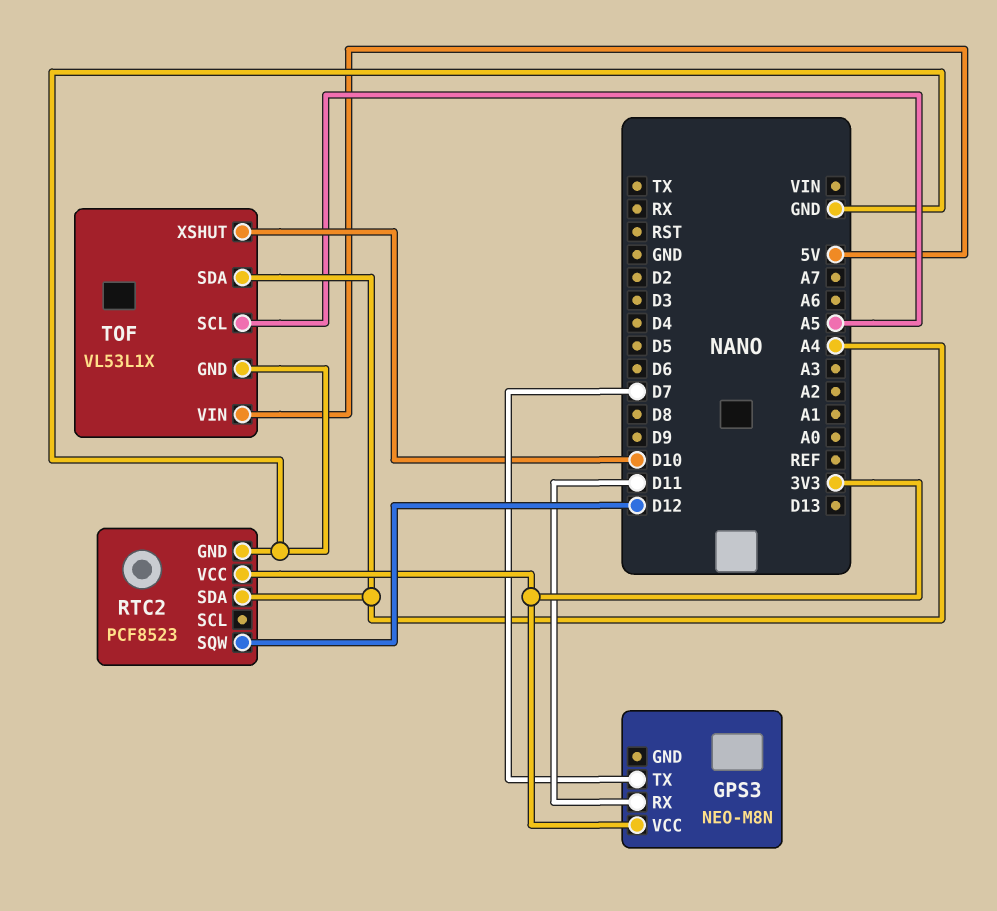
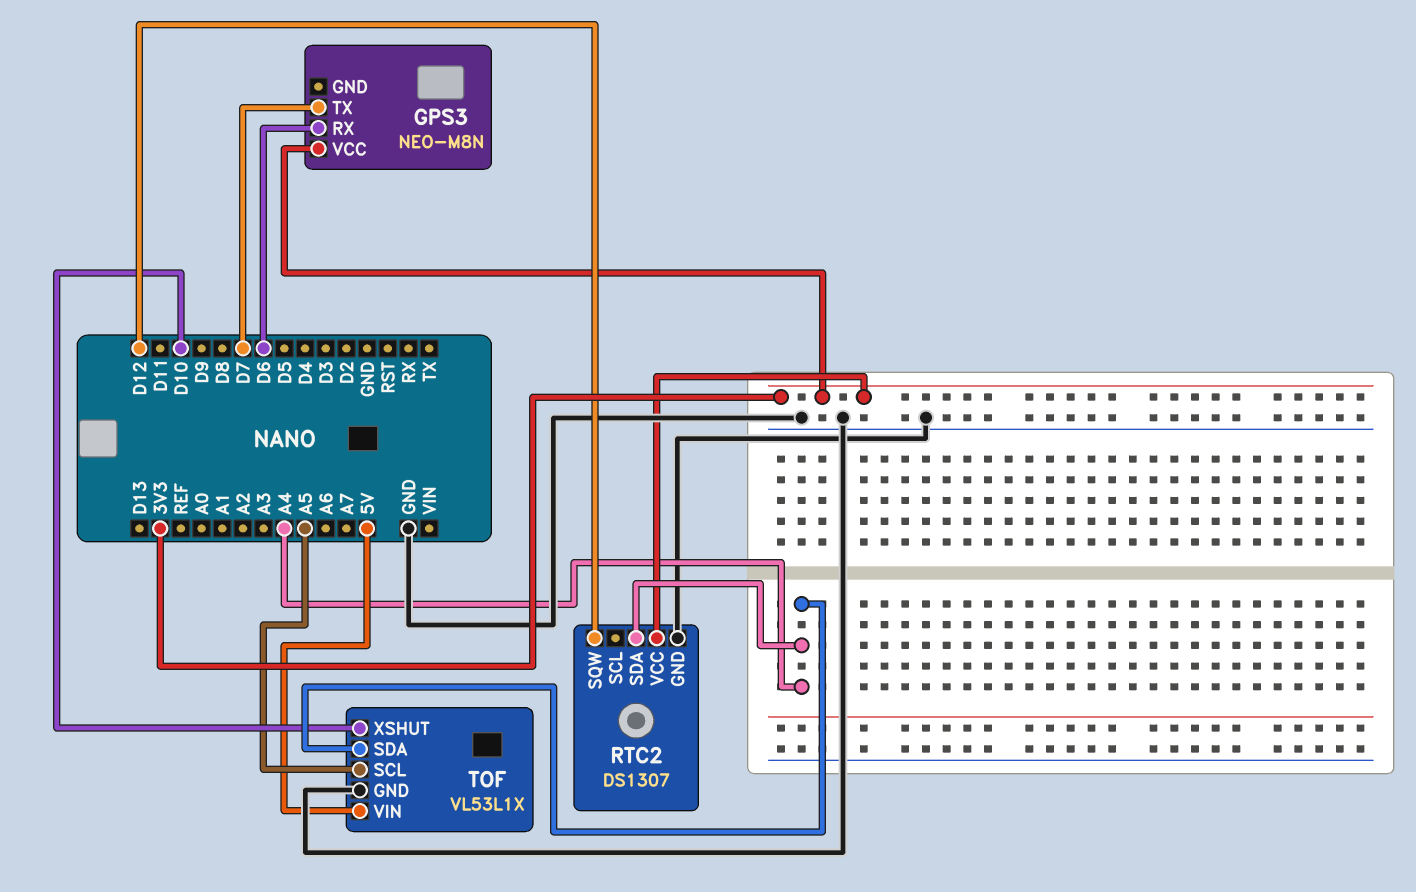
GPS3 pin RX: D11 -> D6
RTC2: PCF8523 -> DS1307

